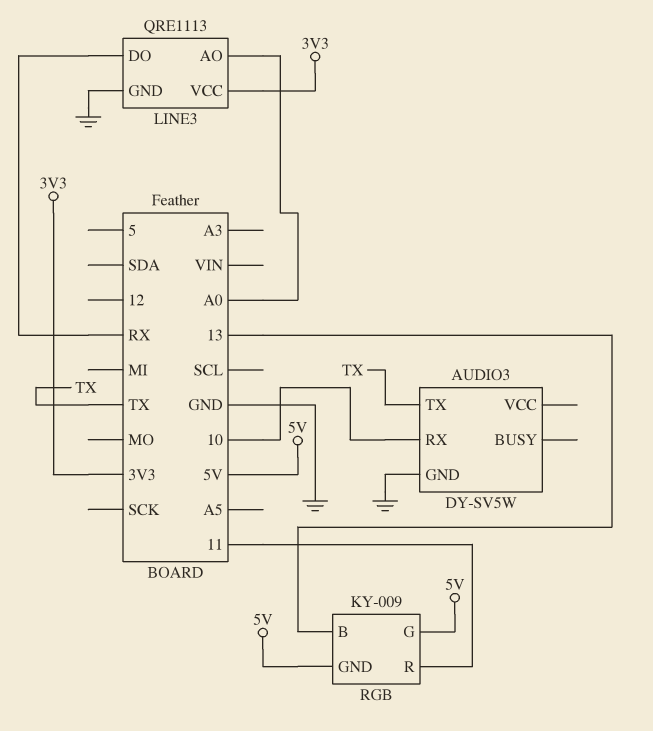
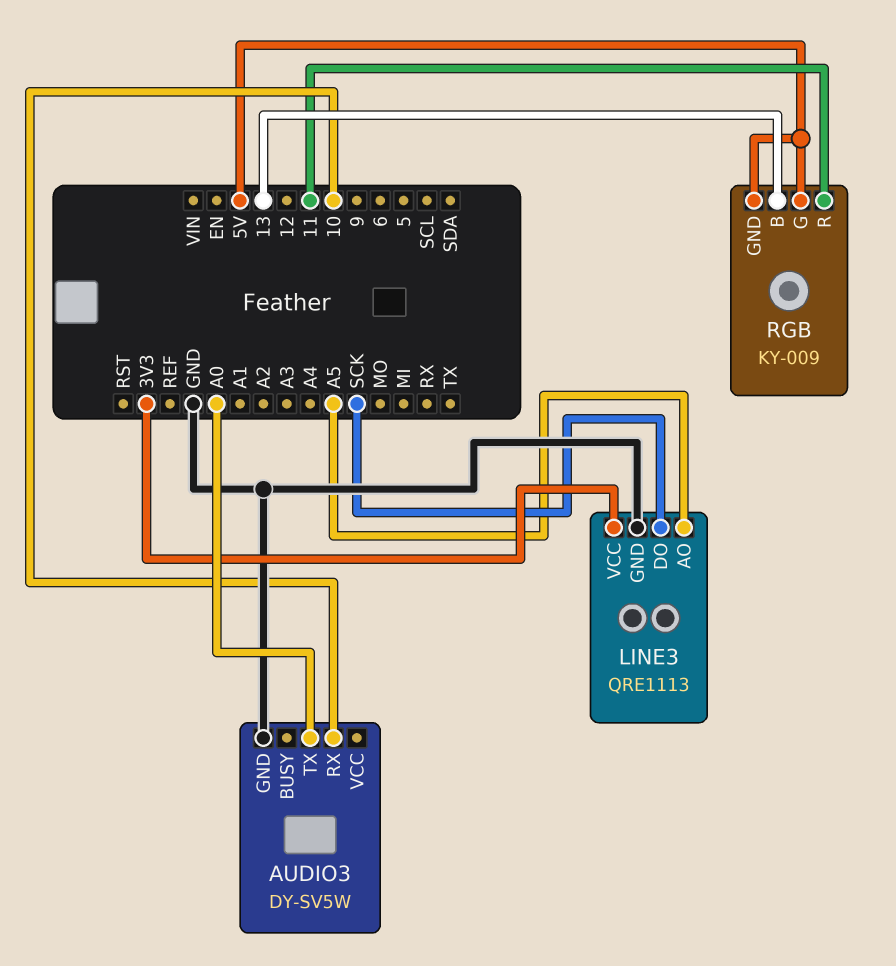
AUDIO3 pin TX: TX -> A0
LINE3 pin AO: A0 -> A5
LINE3 pin DO: RX -> SCK

